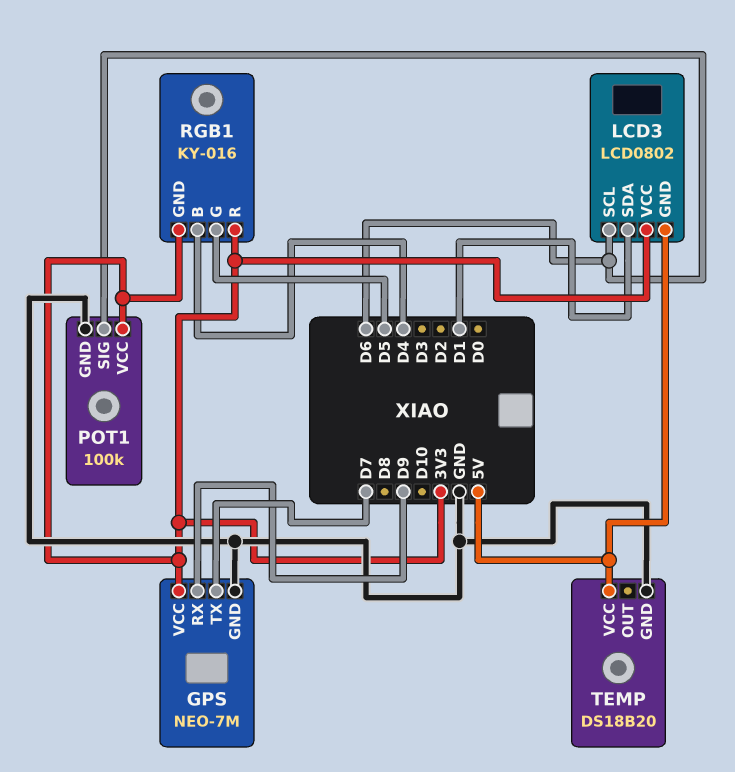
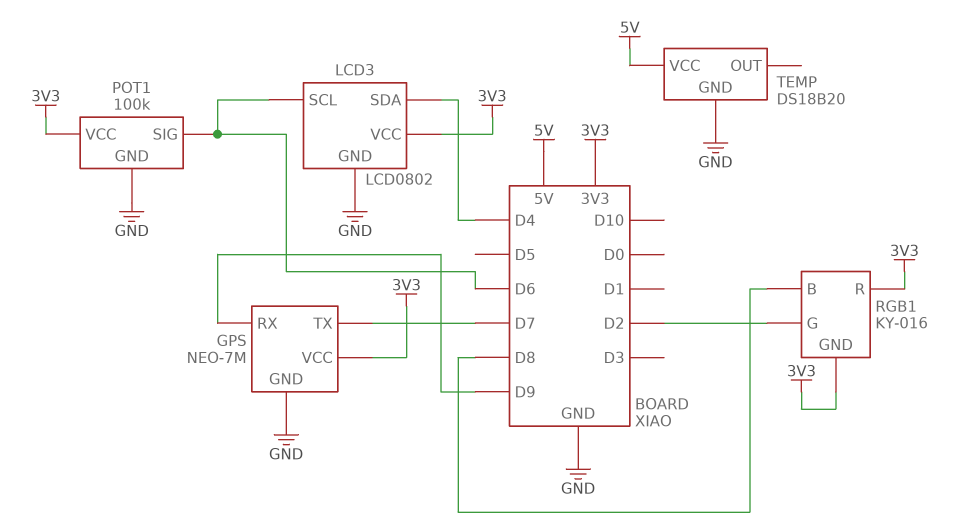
LCD3 pin GND: 5V -> GND
LCD3 pin SDA: D1 -> D4
RGB1 pin B: D4 -> D8
RGB1 pin G: D5 -> D2

